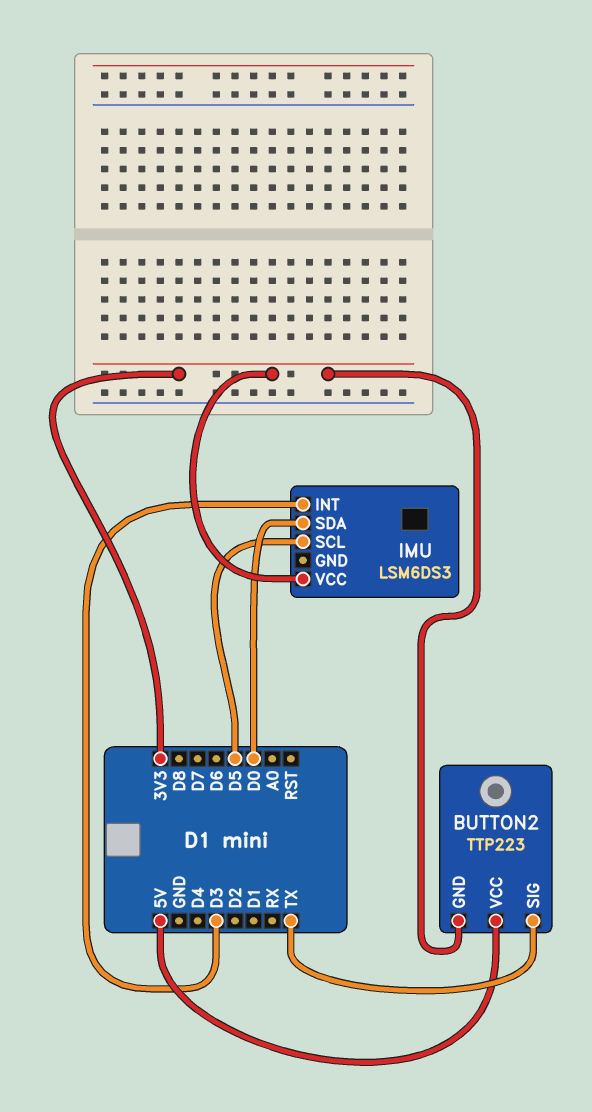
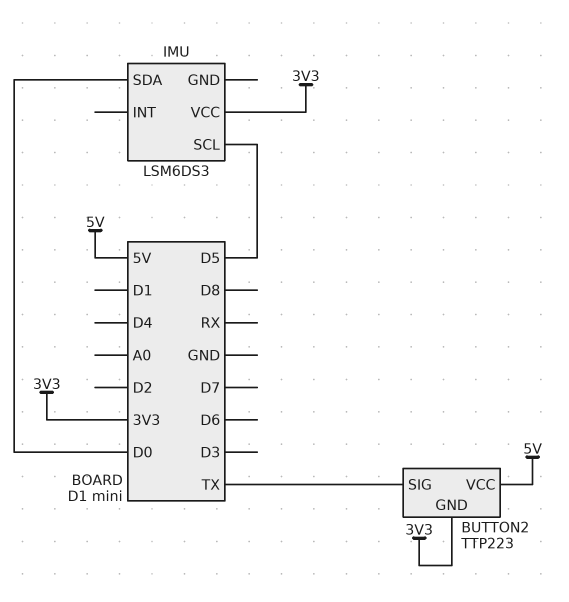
IMU pin INT: D3 -> none

